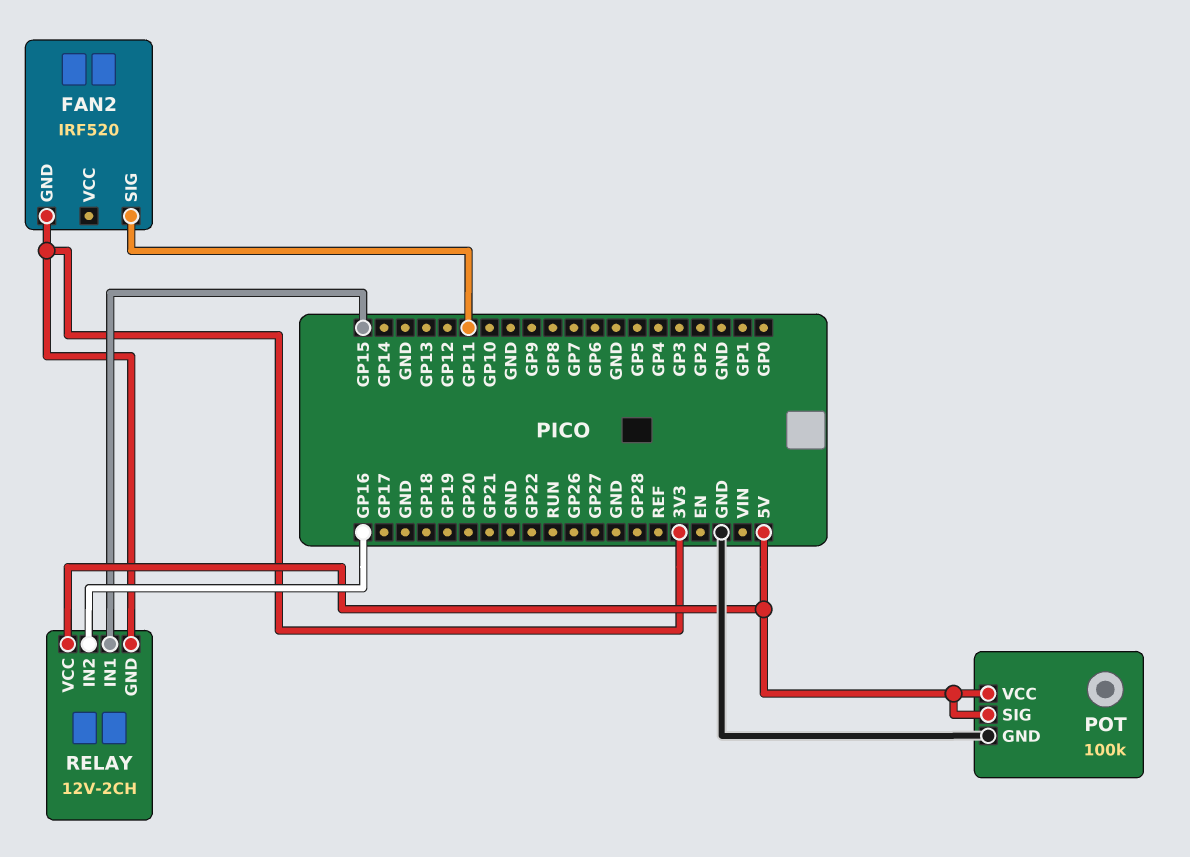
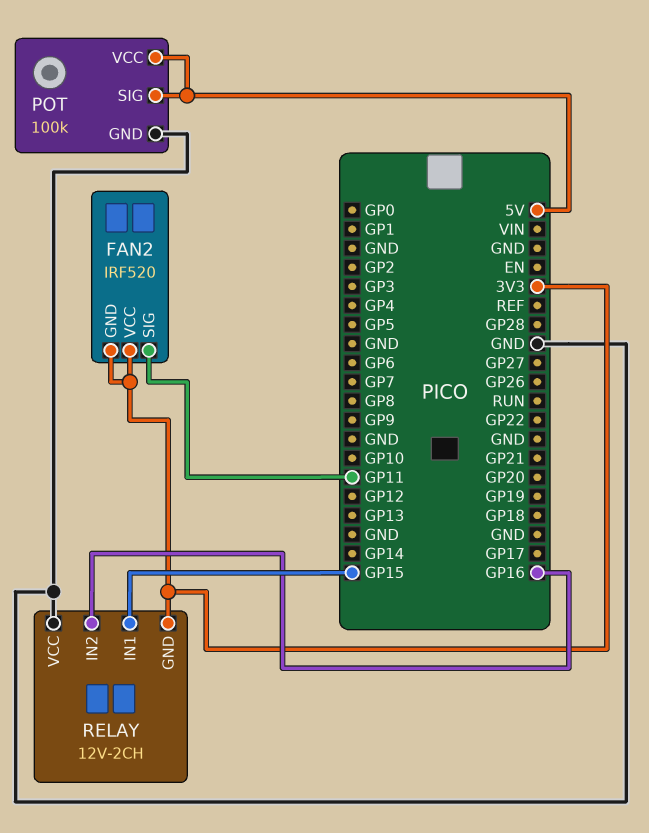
FAN2 pin VCC: none -> 3V3
RELAY pin VCC: 5V -> GND

